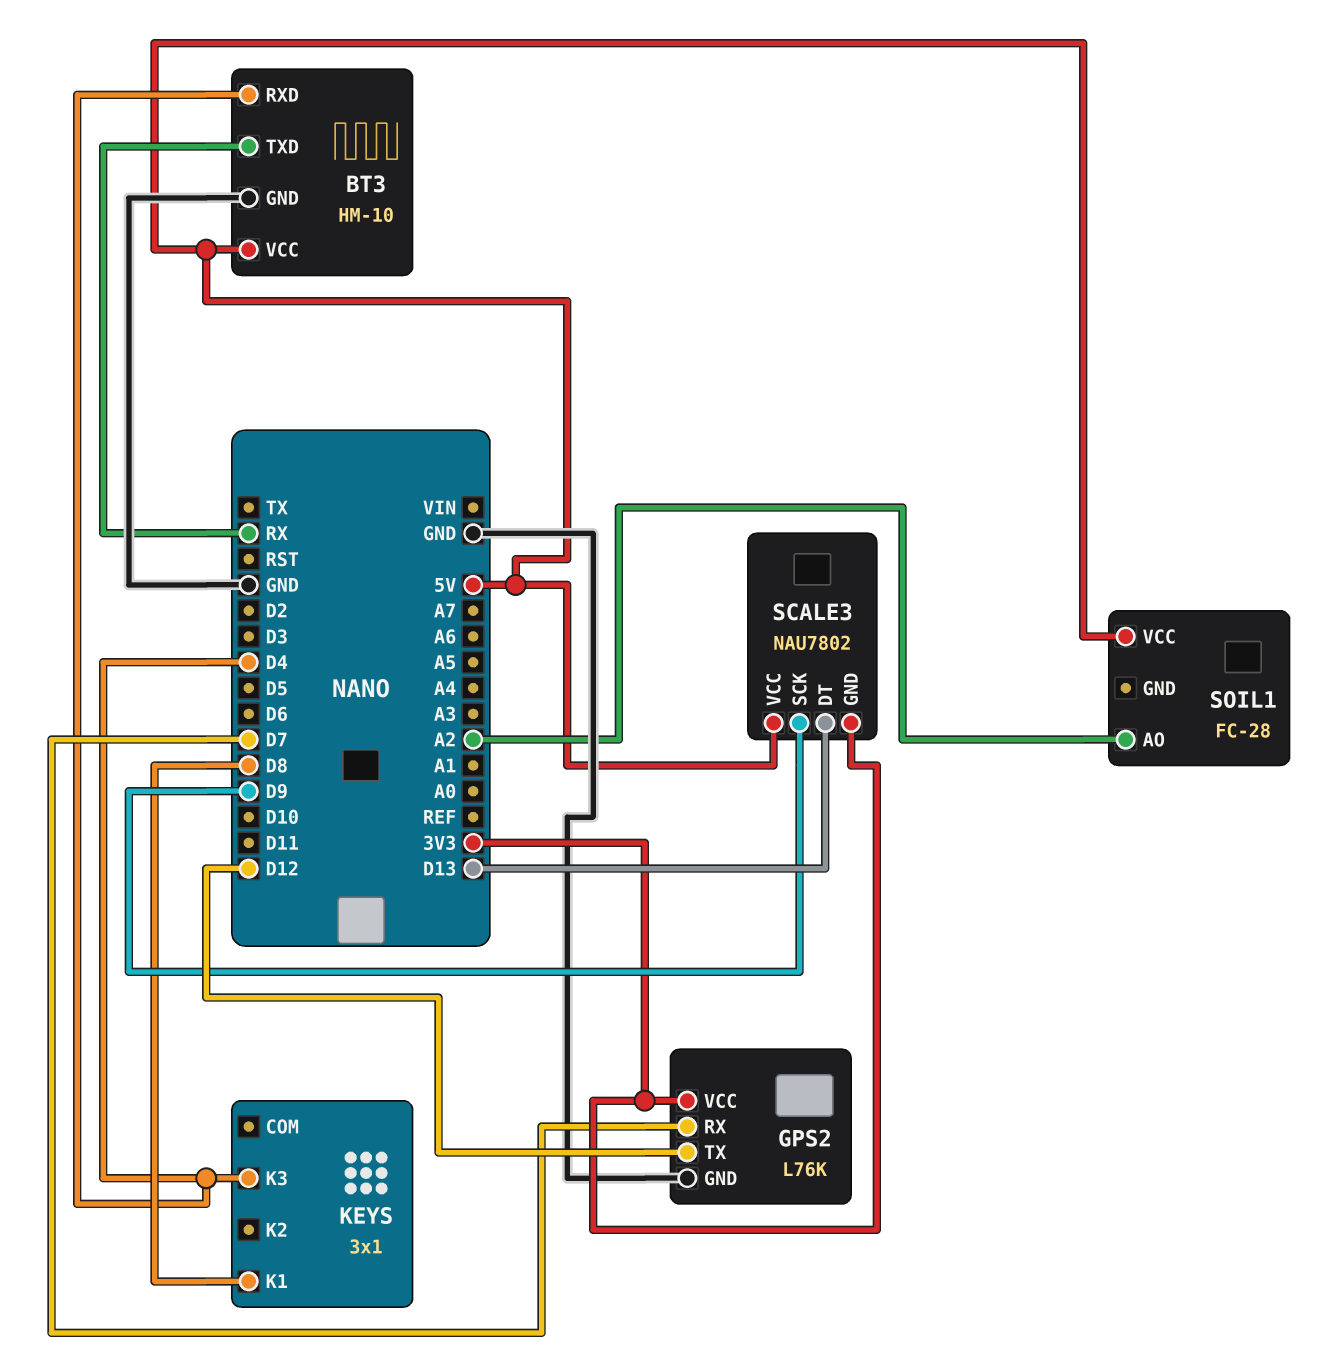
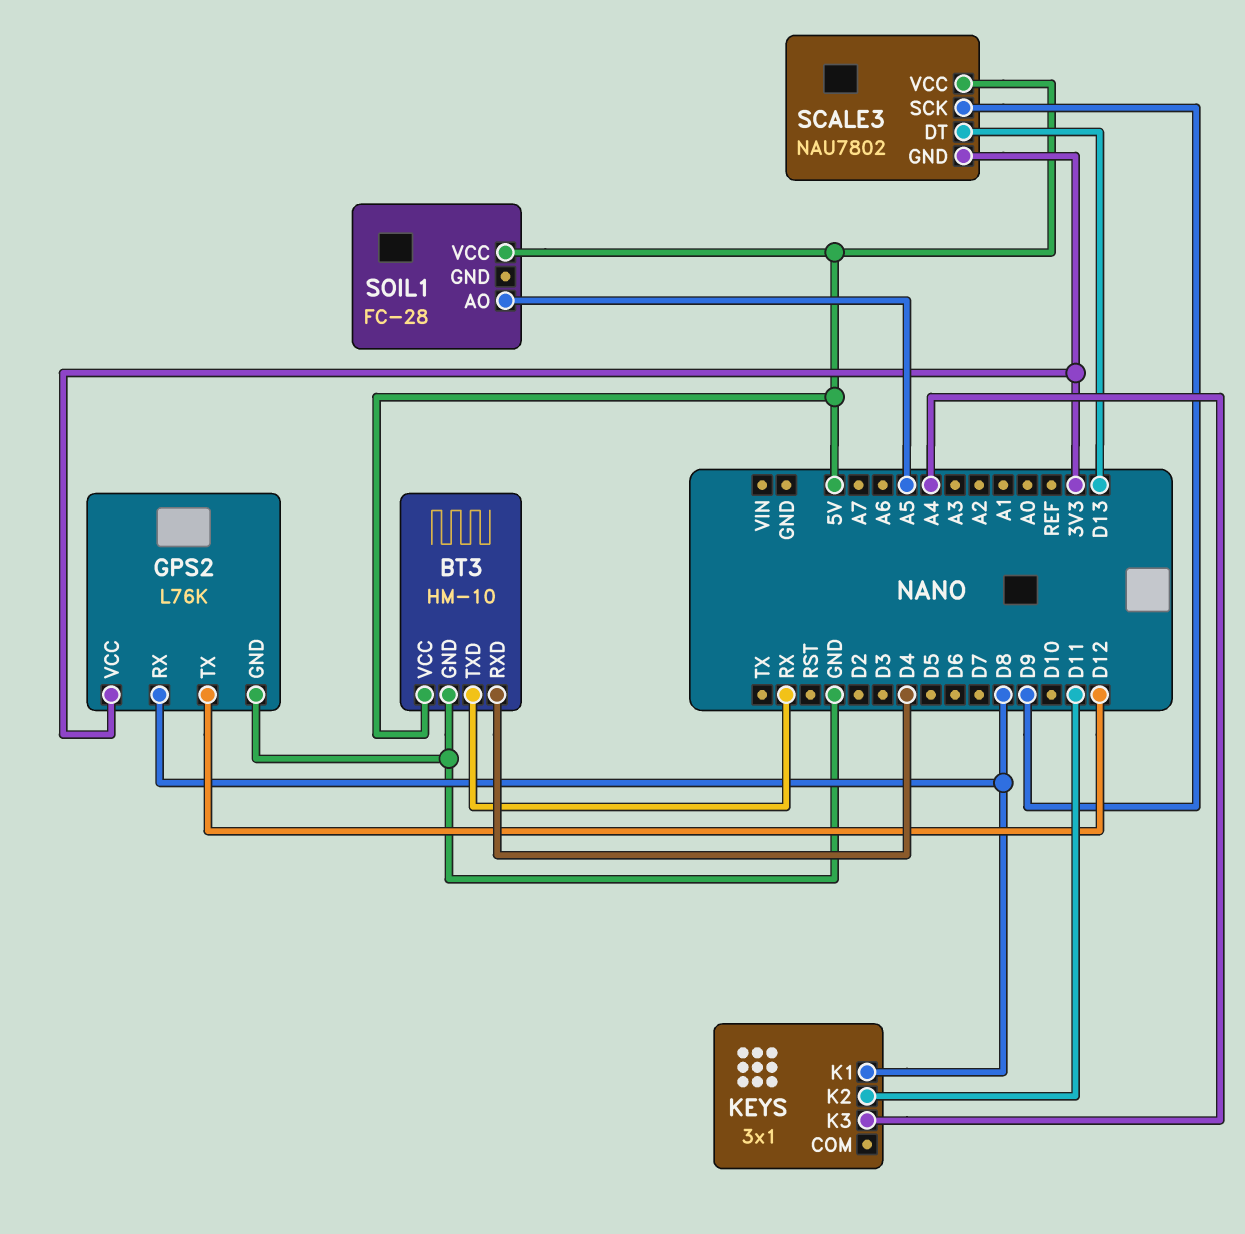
GPS2 pin RX: D7 -> D8
KEYS pin K2: none -> D11
KEYS pin K3: D4 -> A4
SOIL1 pin AO: A2 -> A5

